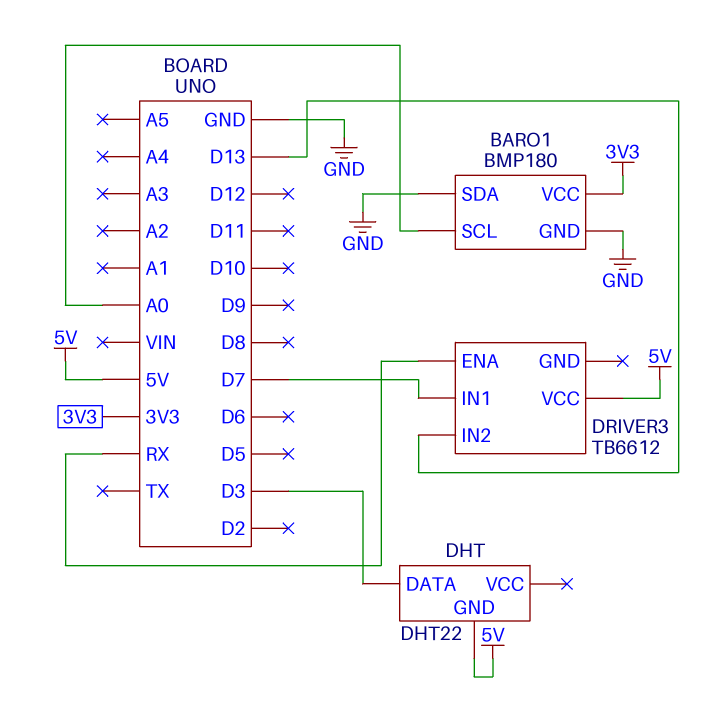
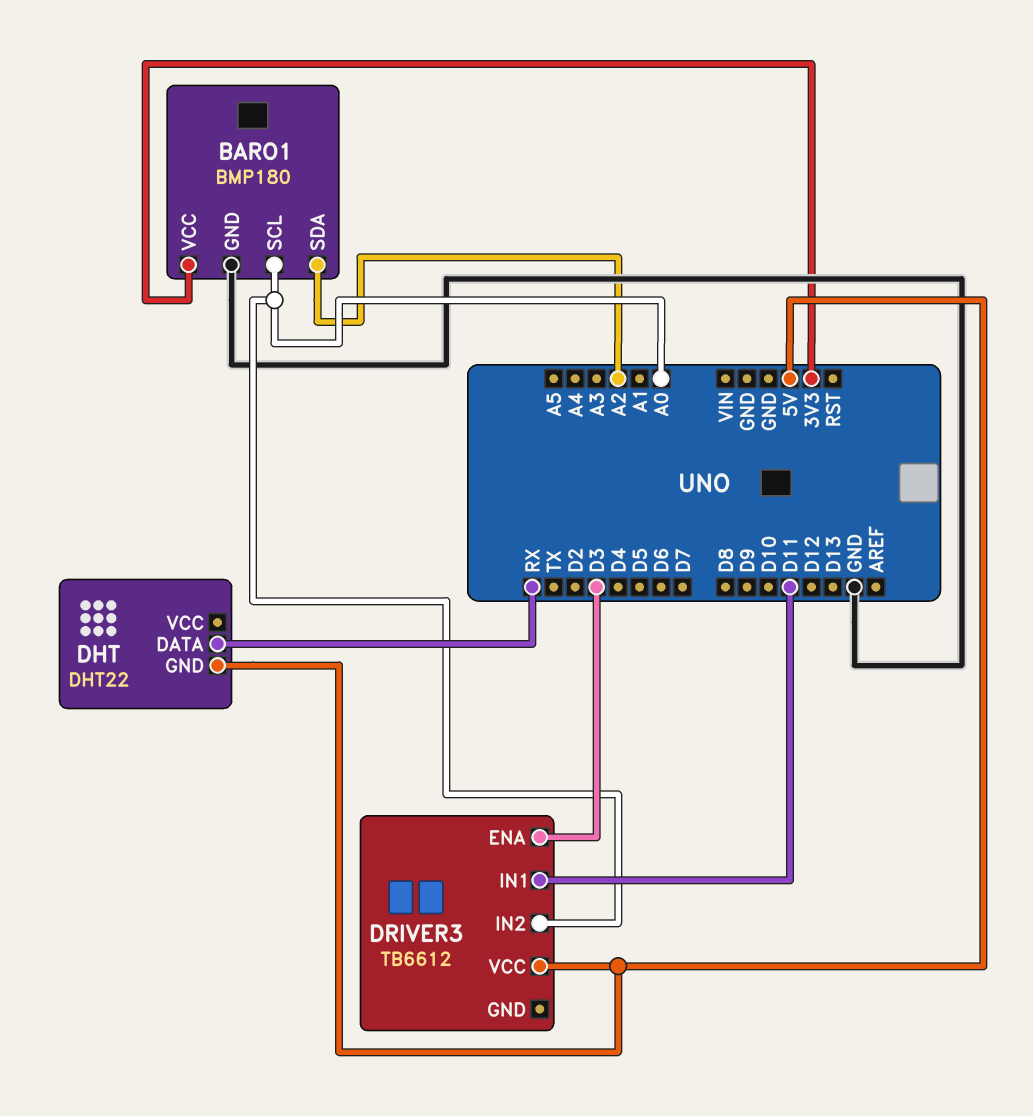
BARO1 pin SDA: GND -> A2
DHT pin DATA: D3 -> RX
DRIVER3 pin ENA: RX -> D3
DRIVER3 pin IN1: D7 -> D11
DRIVER3 pin IN2: D13 -> A0

